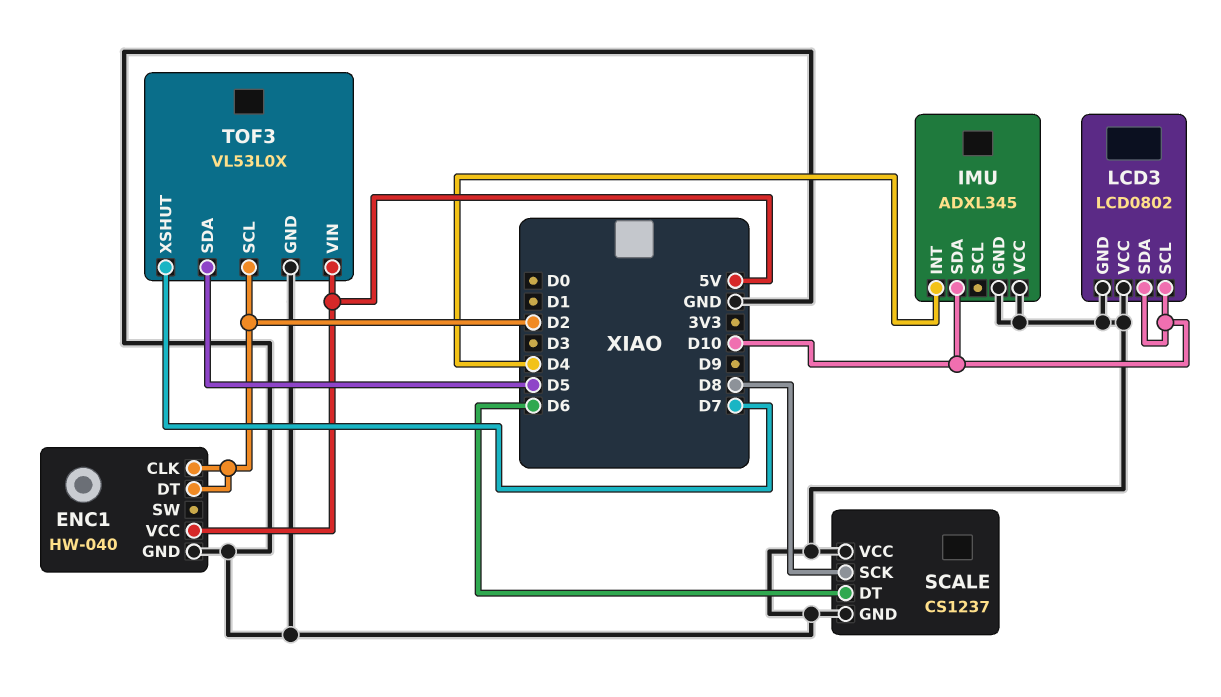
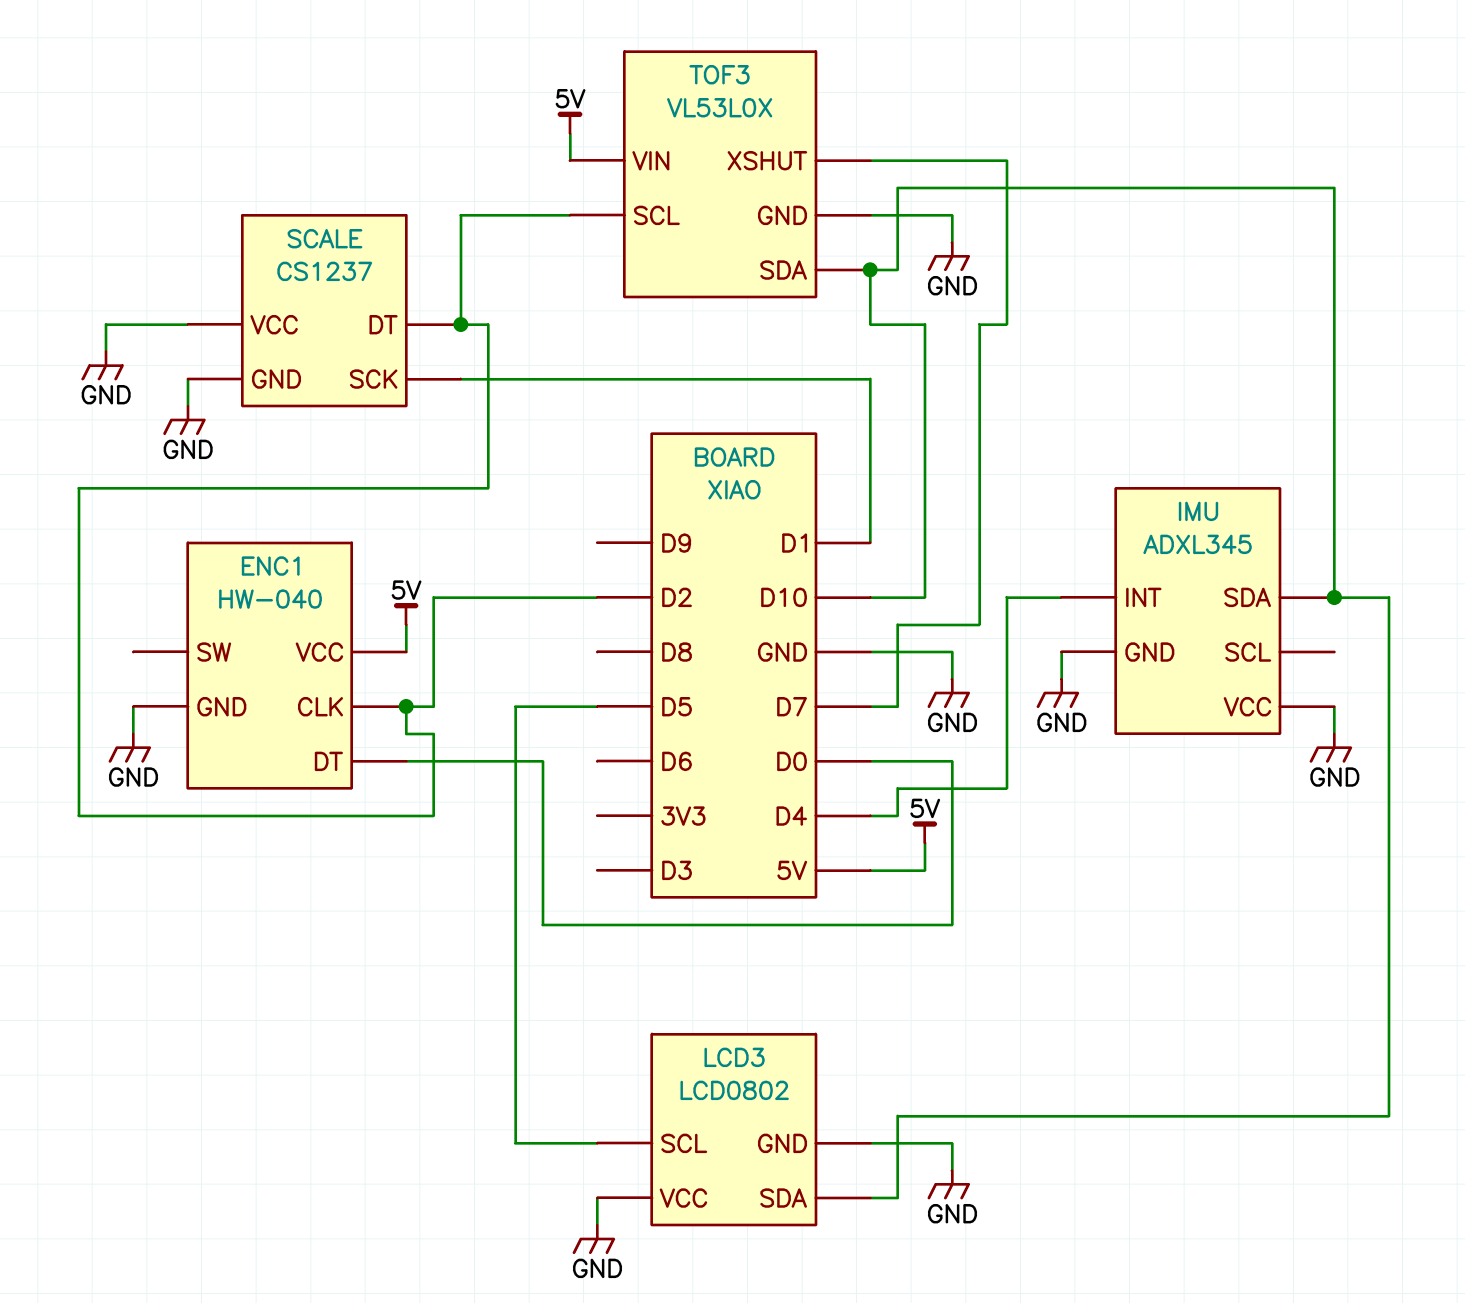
ENC1 pin DT: D2 -> D0
LCD3 pin SCL: D10 -> D5
SCALE pin DT: D6 -> D2
SCALE pin SCK: D8 -> D1
TOF3 pin SDA: D5 -> D10

